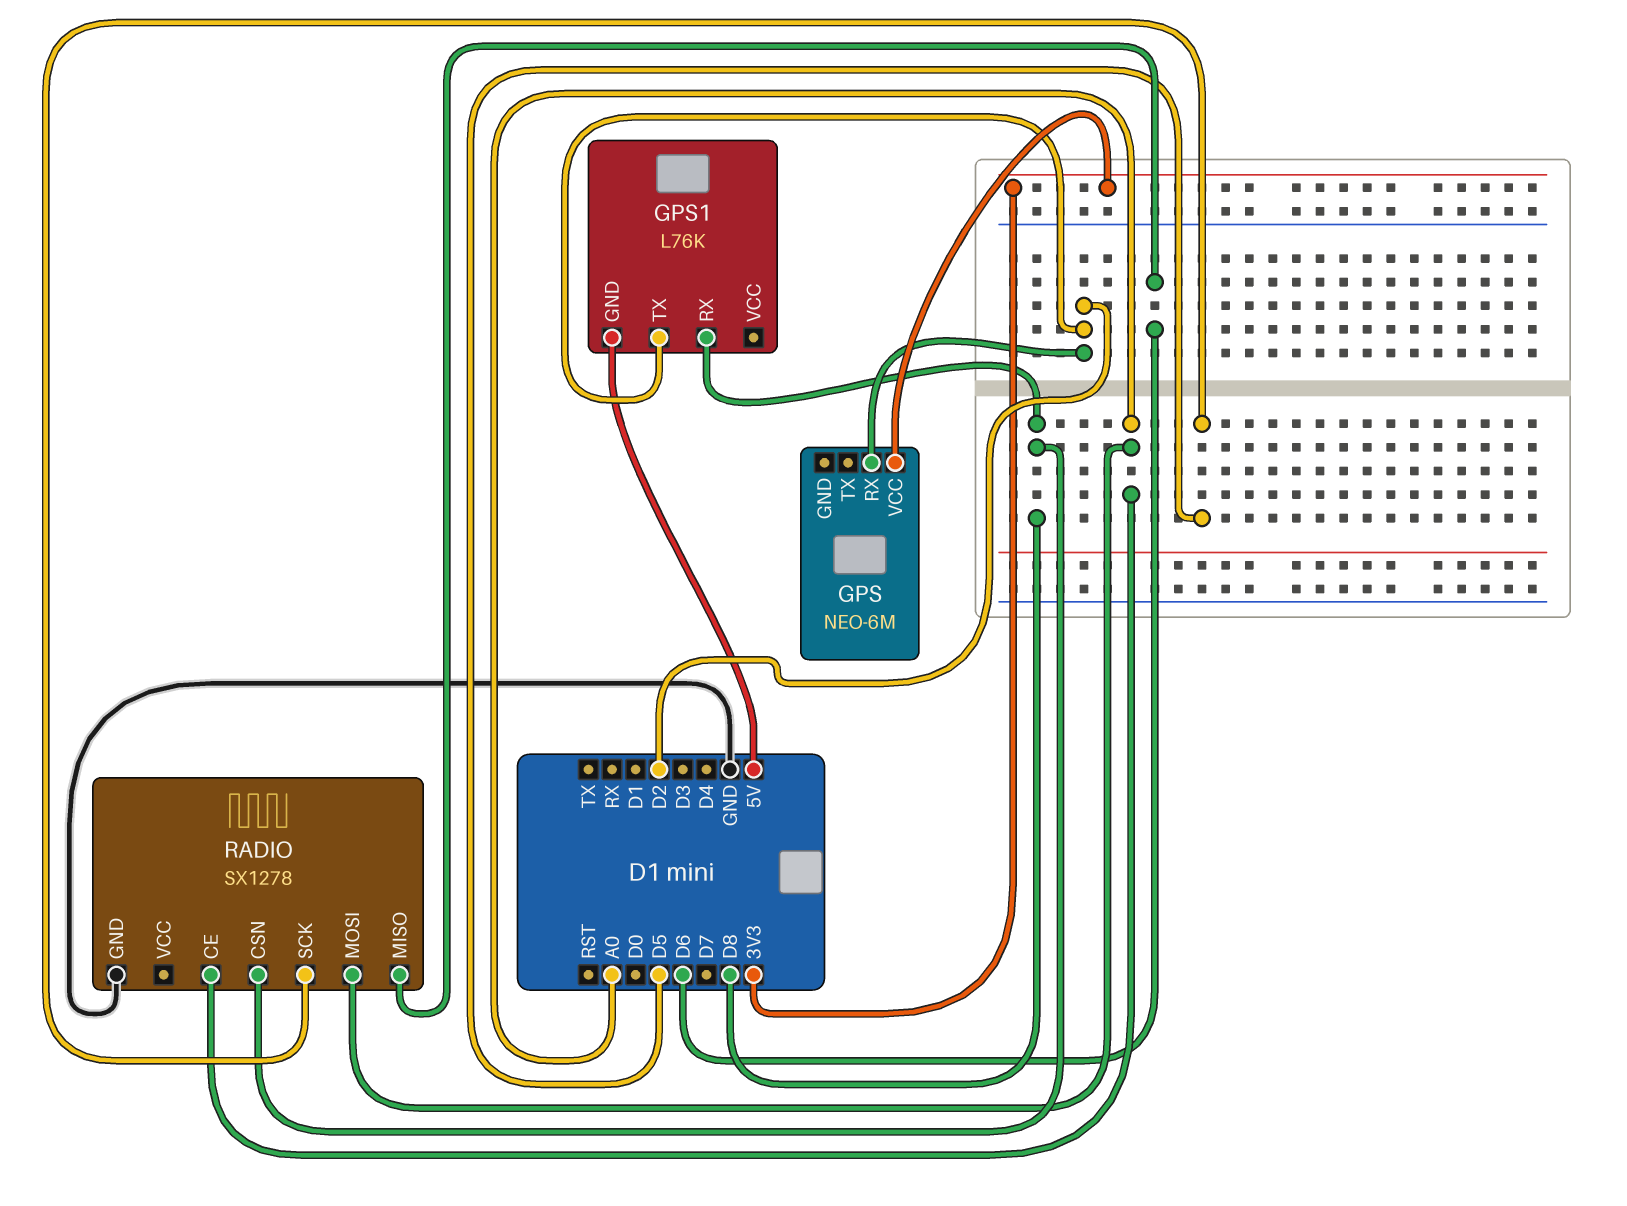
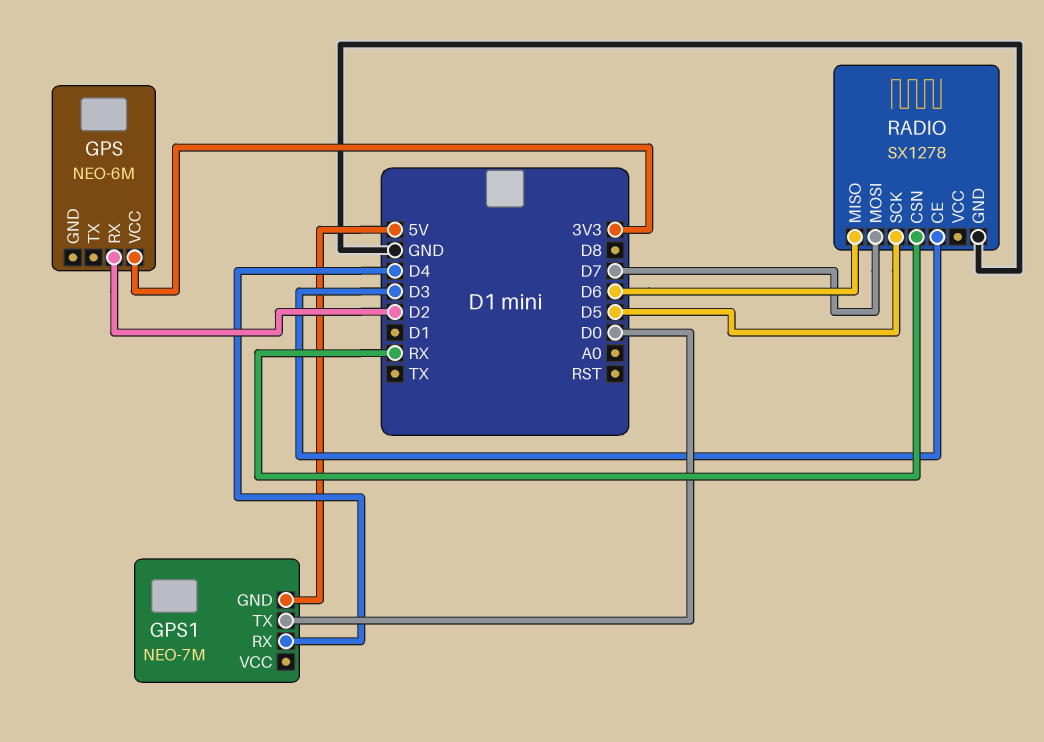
GPS1: L76K -> NEO-7M
GPS1 pin RX: D8 -> D4
GPS1 pin TX: D2 -> D0
RADIO pin CE: A0 -> D3
RADIO pin CSN: D8 -> RX
RADIO pin MOSI: A0 -> D7

